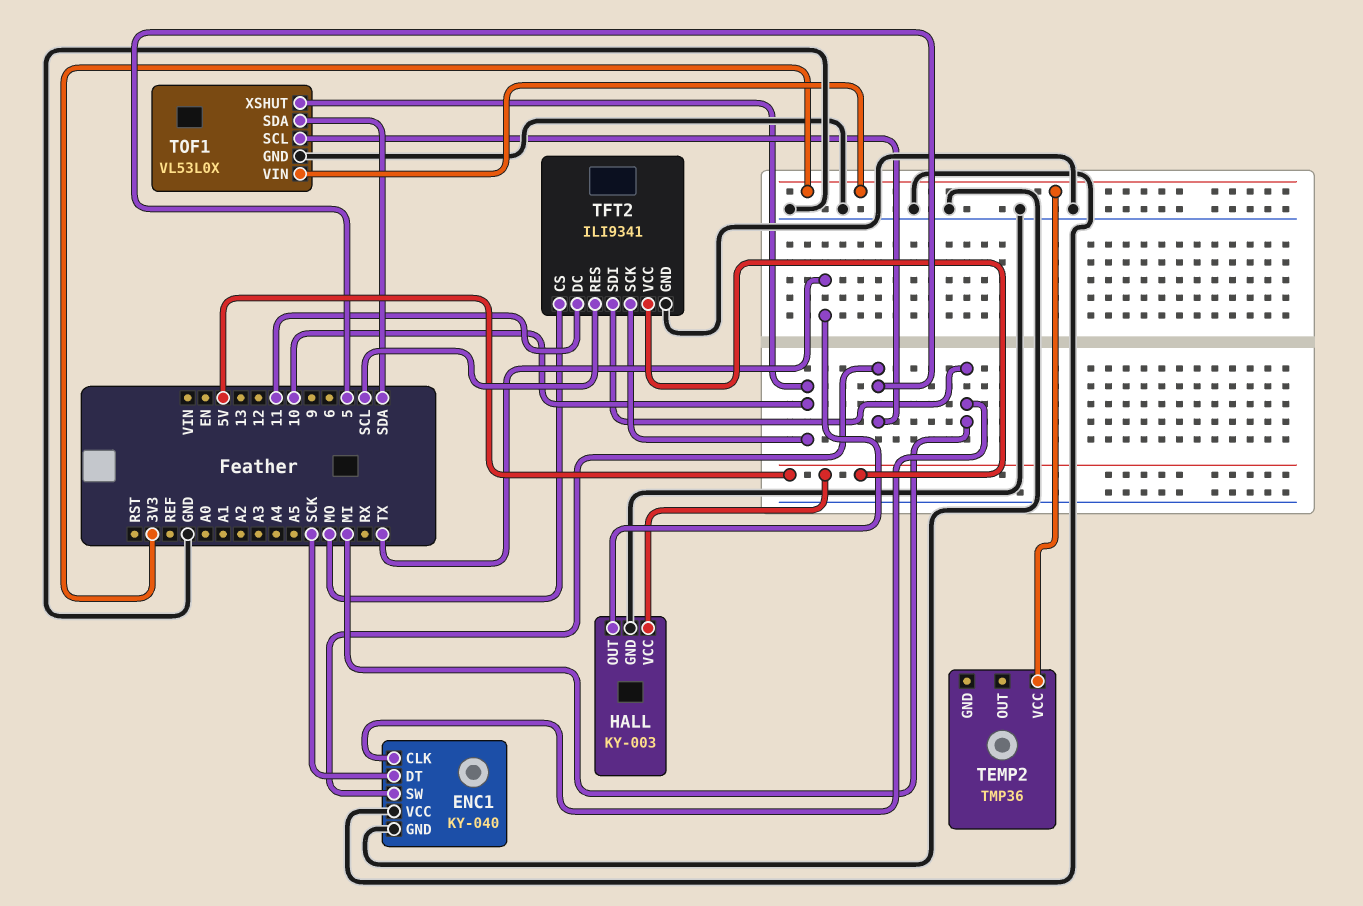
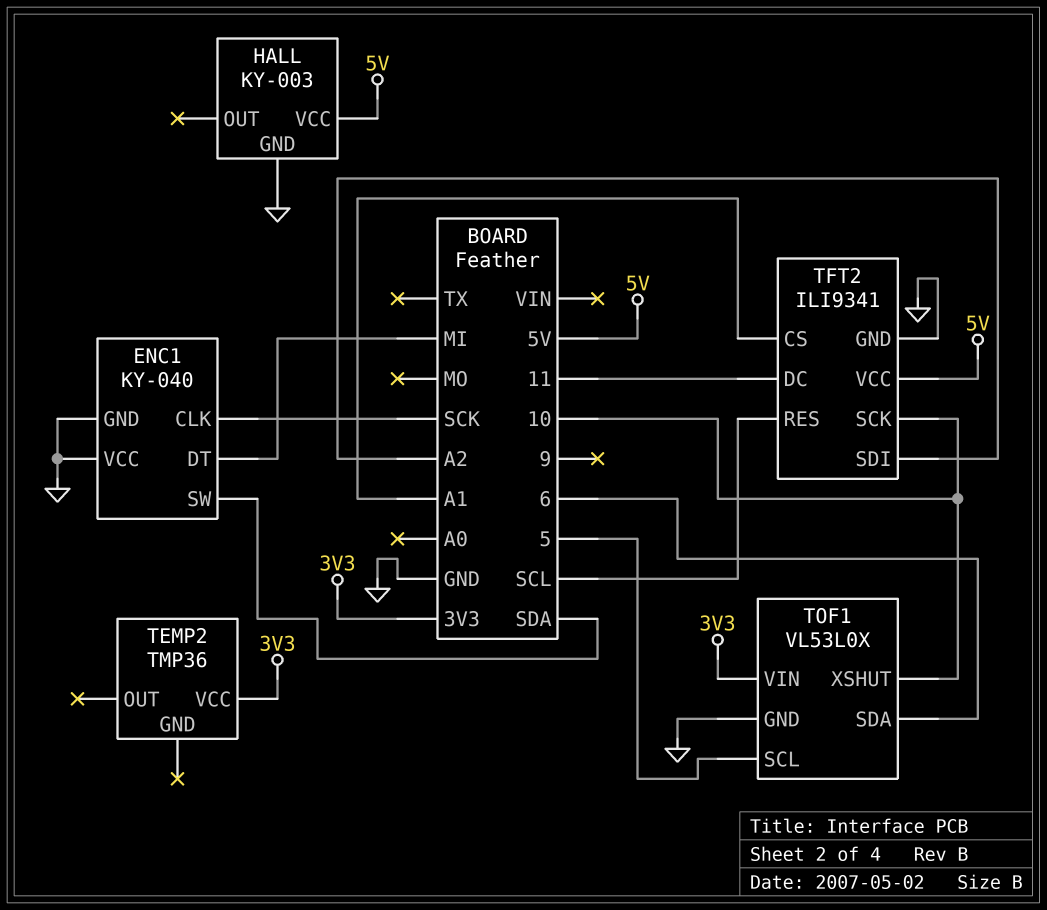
ENC1 pin CLK: MI -> SCK
ENC1 pin DT: SCK -> MI
ENC1 pin SW: 5 -> SDA
HALL pin OUT: TX -> none
TFT2 pin CS: MO -> A1
TFT2 pin SDI: MI -> A2
TOF1 pin SDA: SDA -> 6

